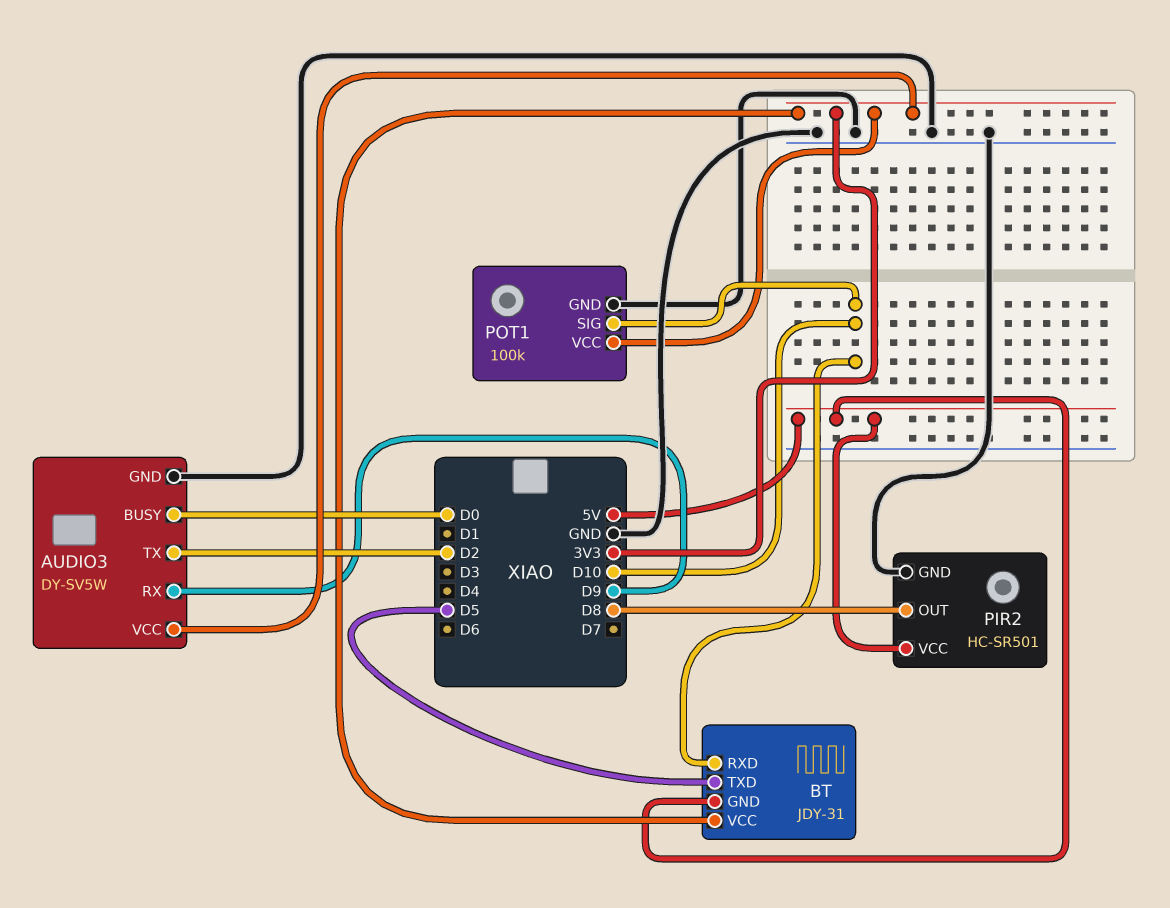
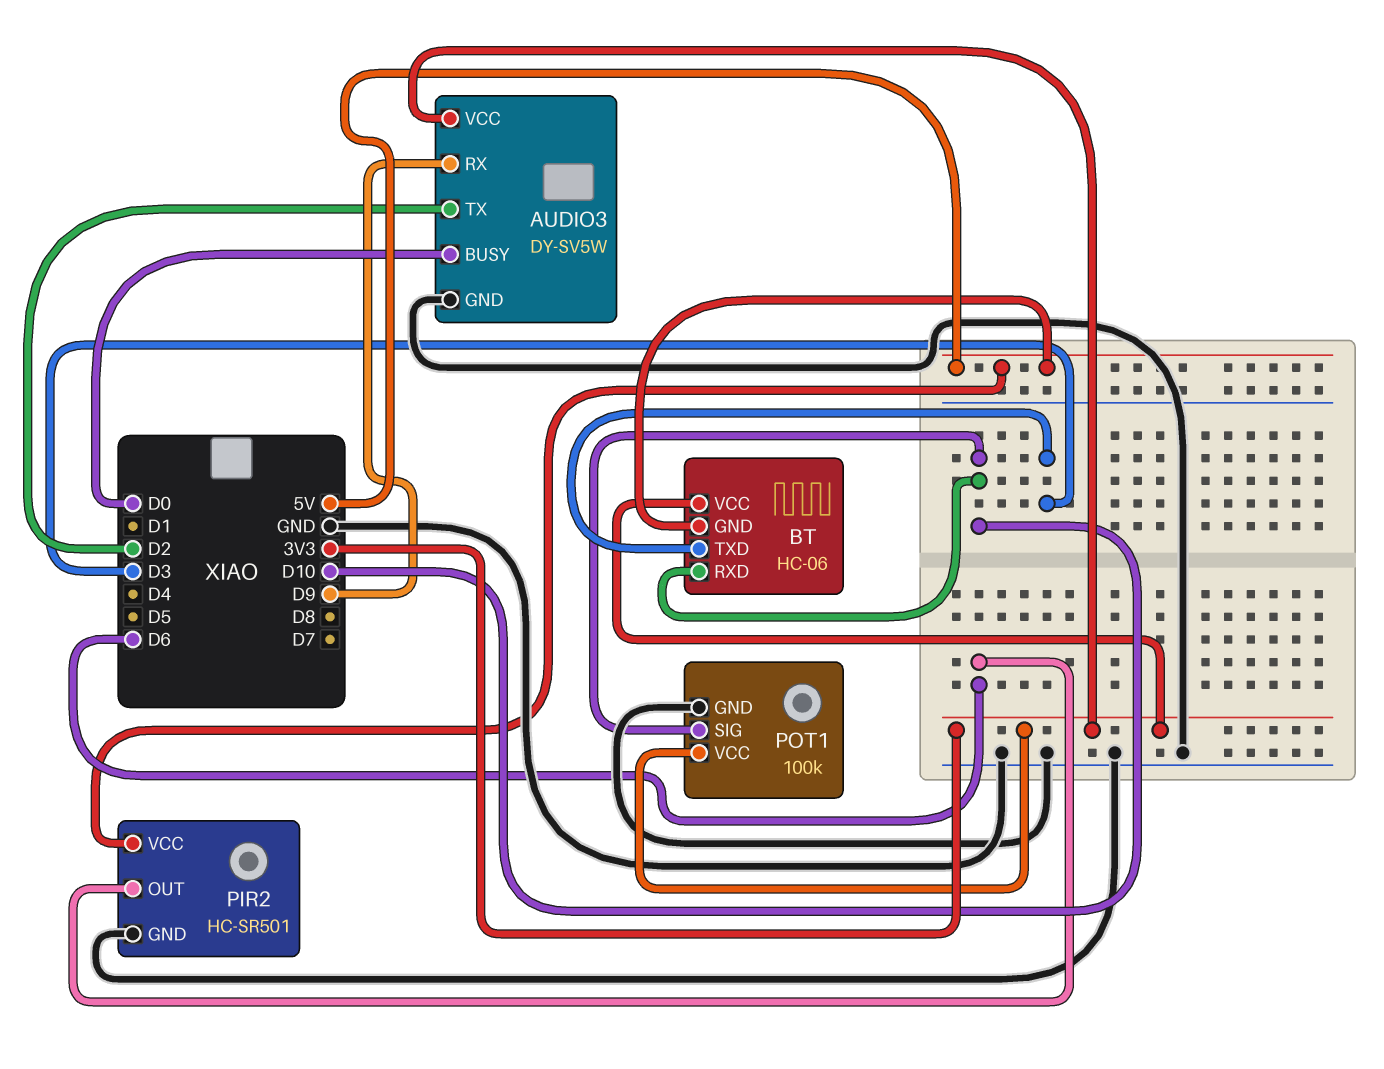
BT: JDY-31 -> HC-06
BT pin TXD: D5 -> D3
PIR2 pin OUT: D8 -> D6

